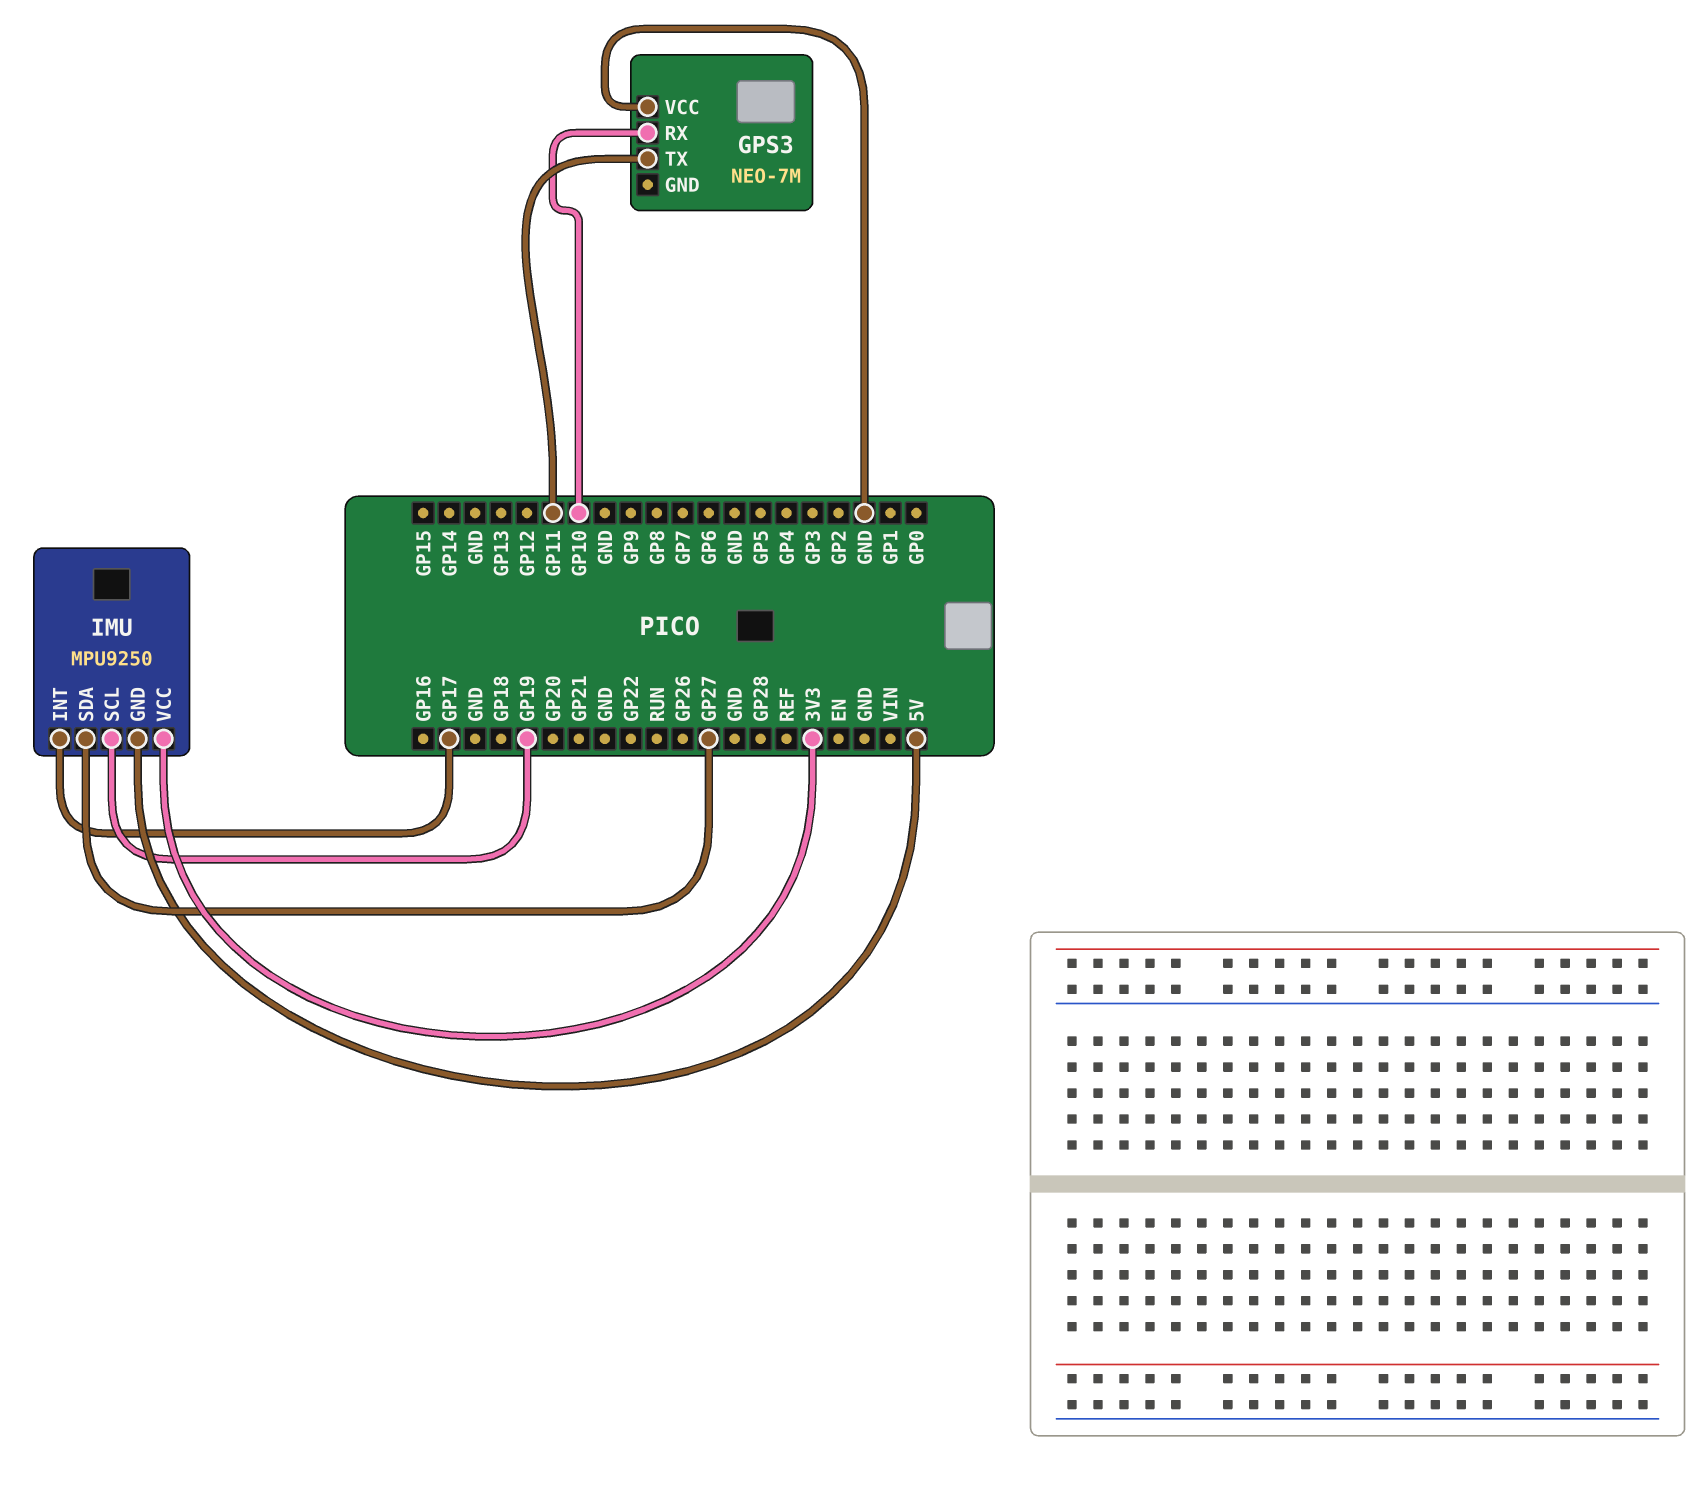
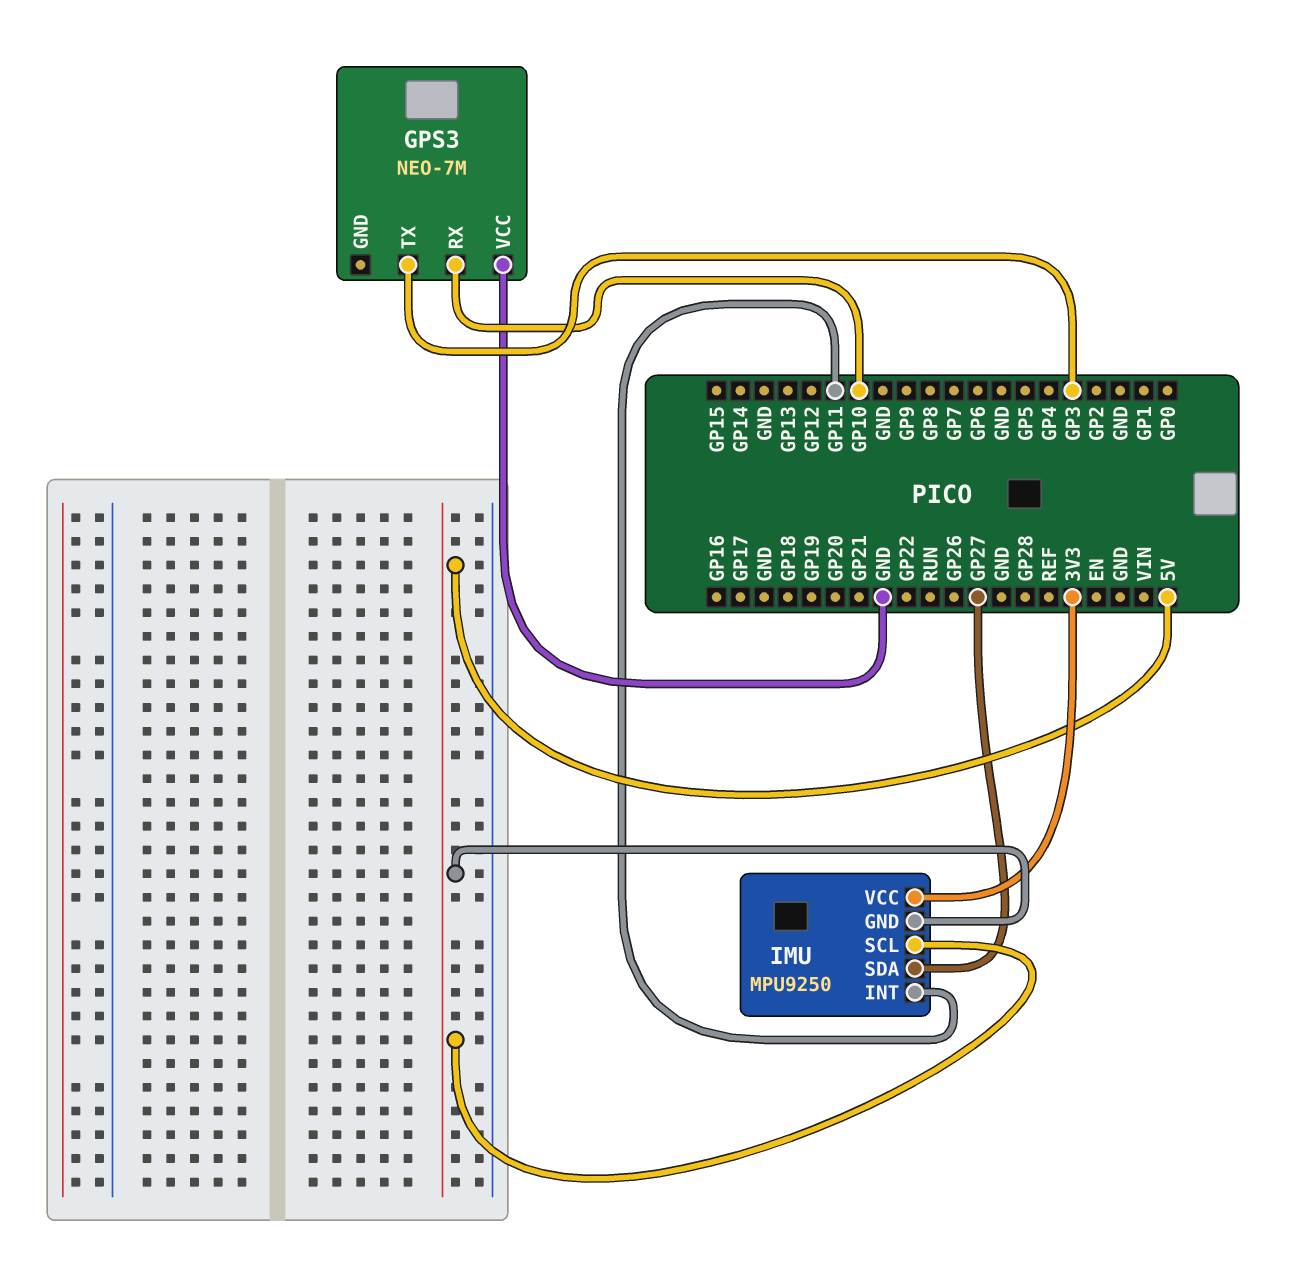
GPS3 pin TX: GP11 -> GP3
IMU pin INT: GP17 -> GP11
IMU pin SCL: GP19 -> 5V

